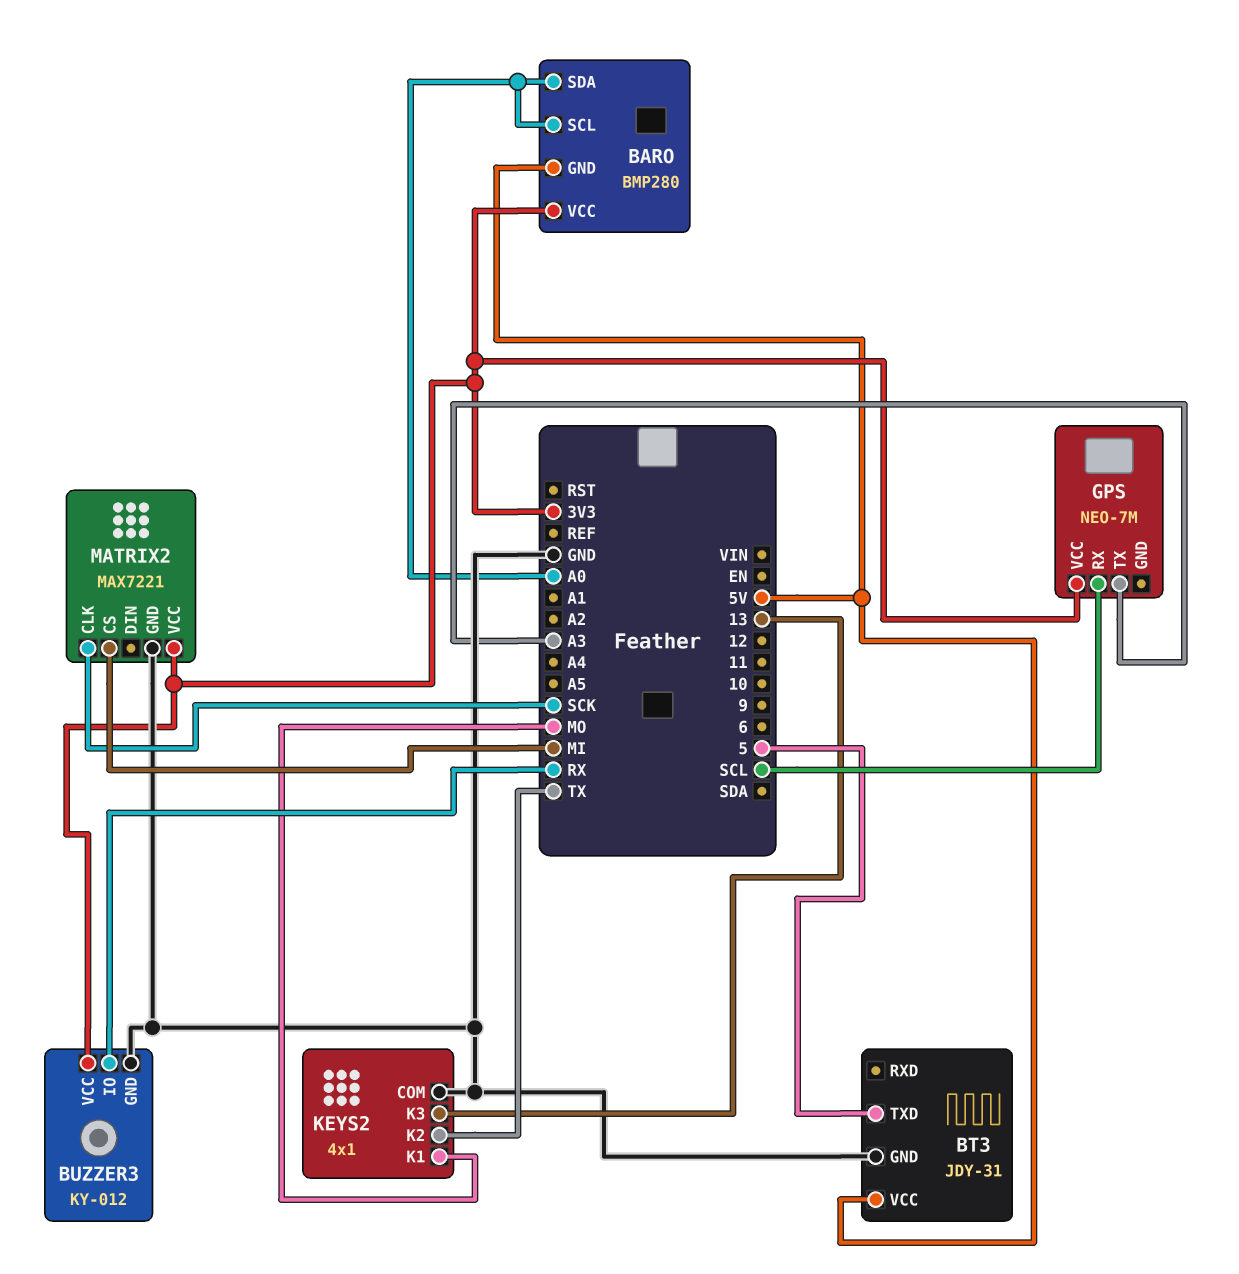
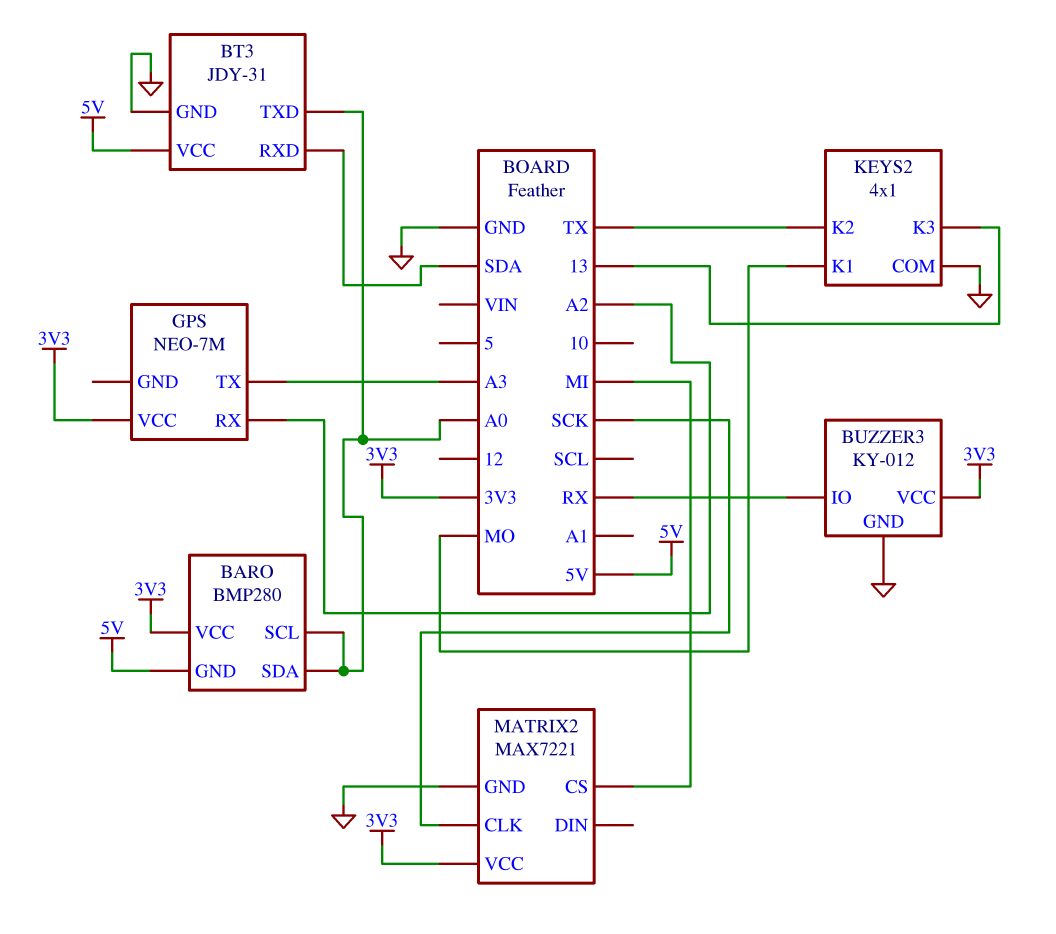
BT3 pin RXD: none -> SDA
BT3 pin TXD: 5 -> A0
GPS pin RX: SCL -> A2

